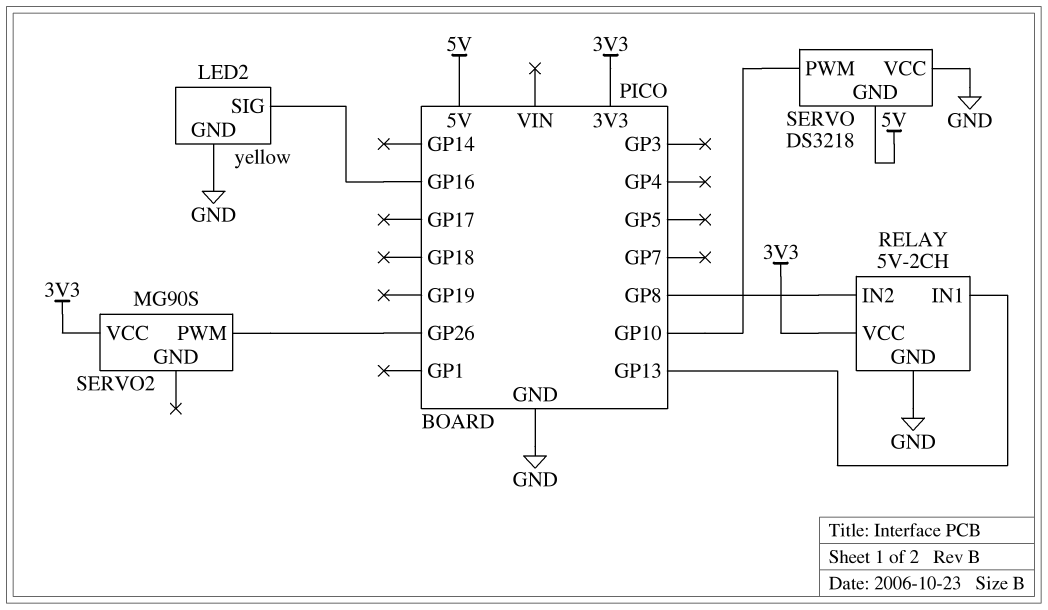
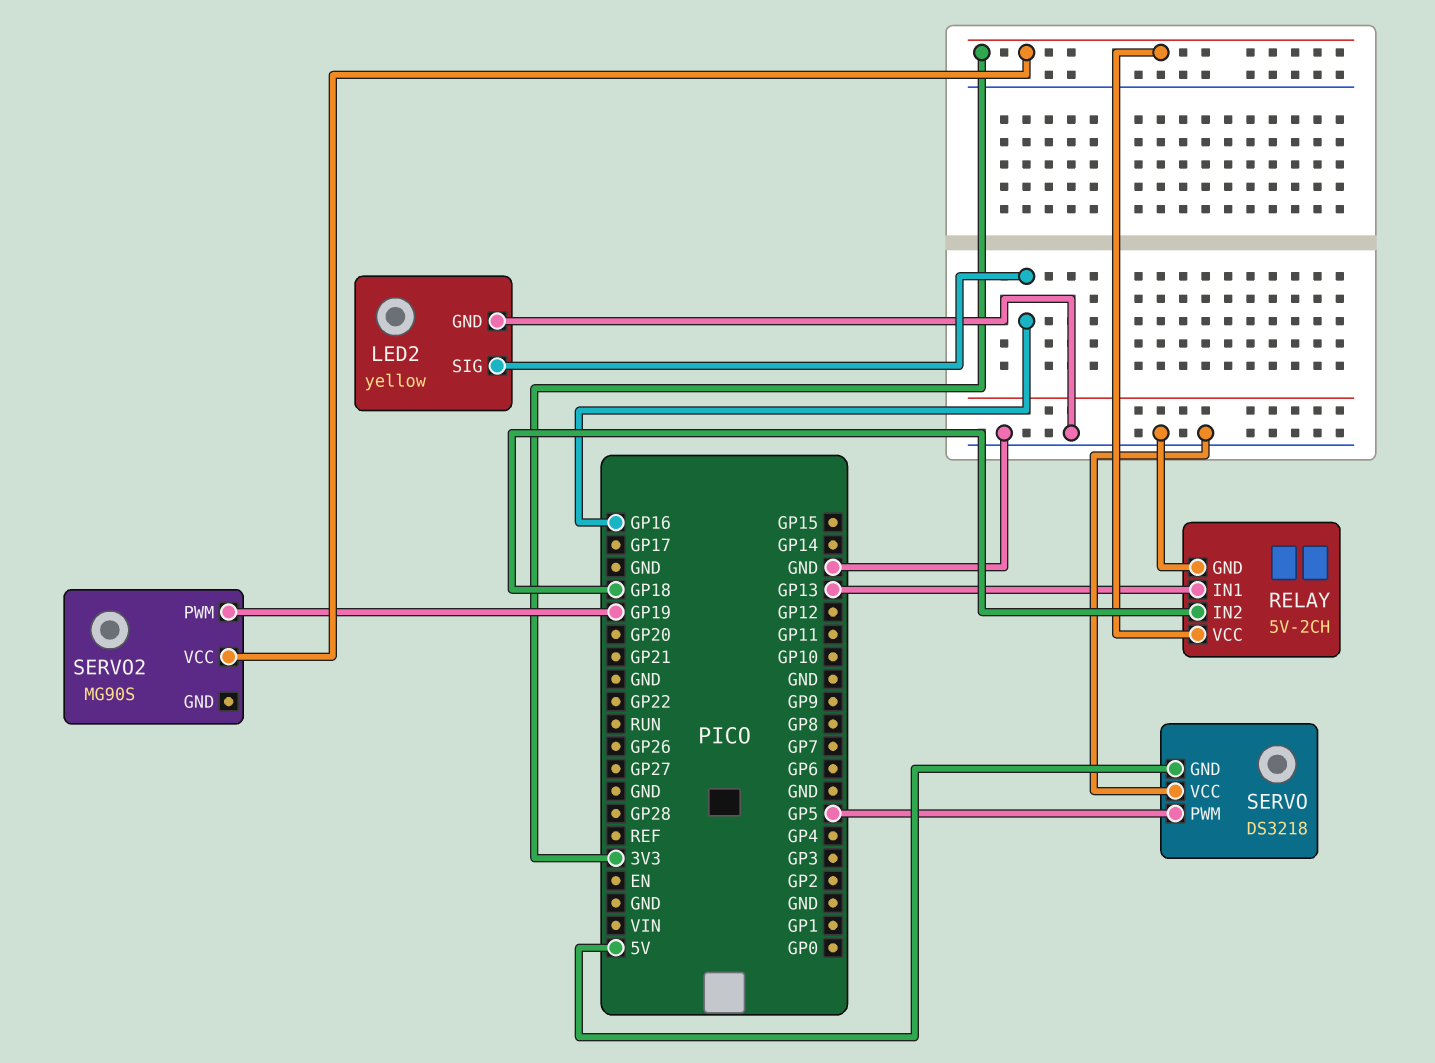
RELAY pin IN2: GP8 -> GP18
SERVO pin PWM: GP10 -> GP5
SERVO2 pin PWM: GP26 -> GP19

